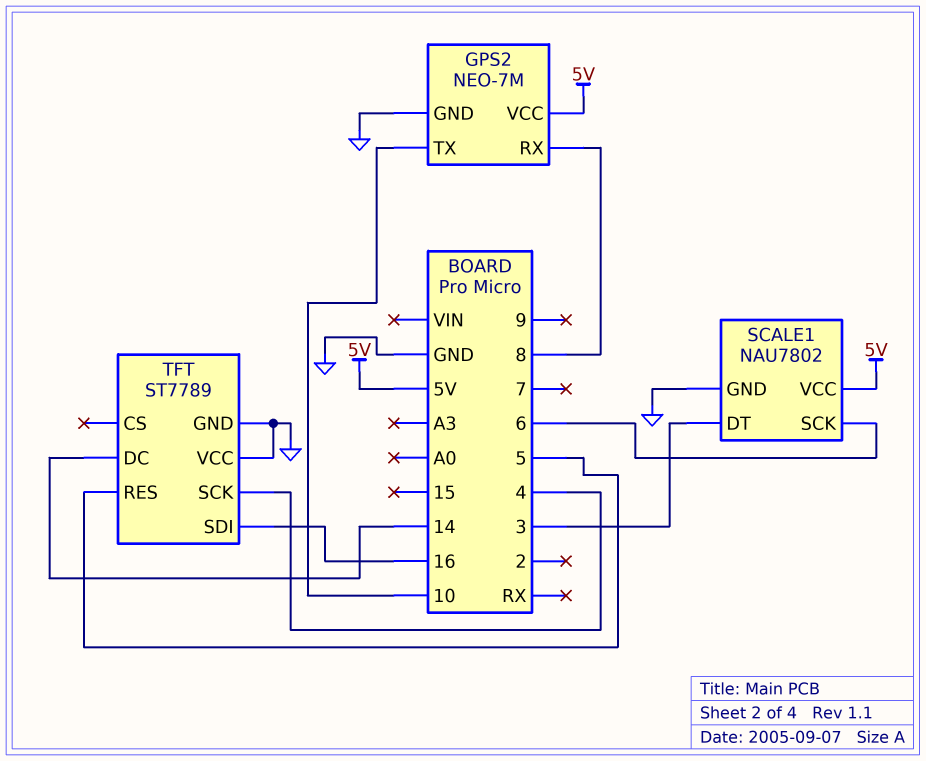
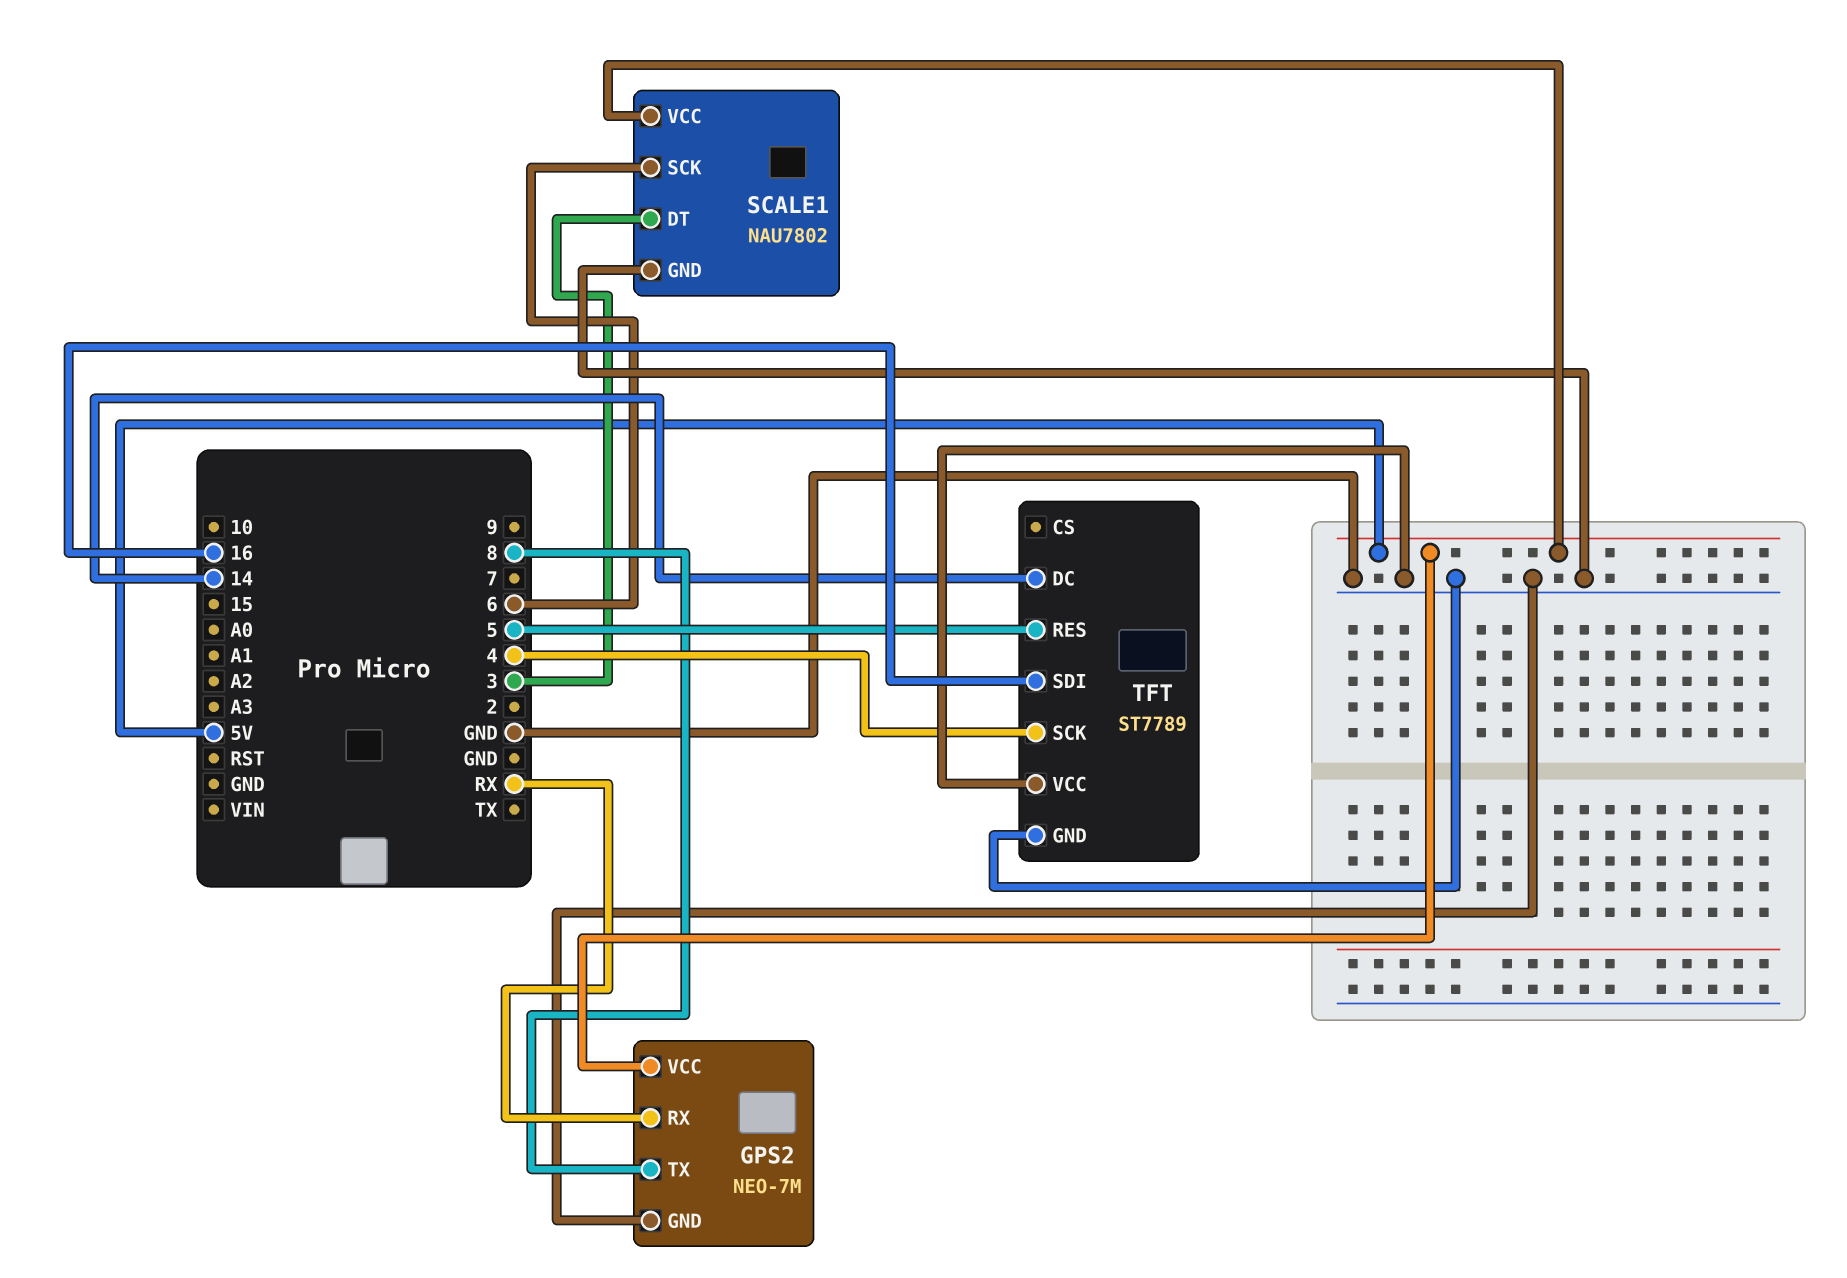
GPS2 pin RX: 8 -> RX
GPS2 pin TX: 10 -> 8

